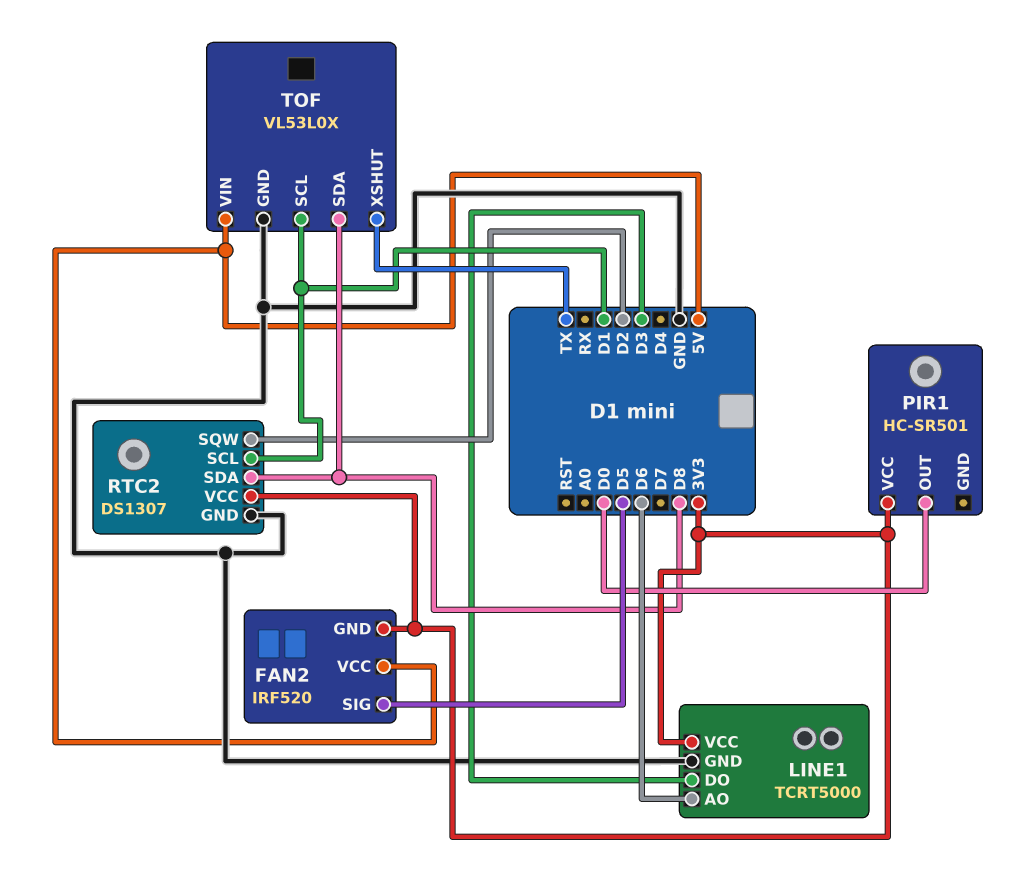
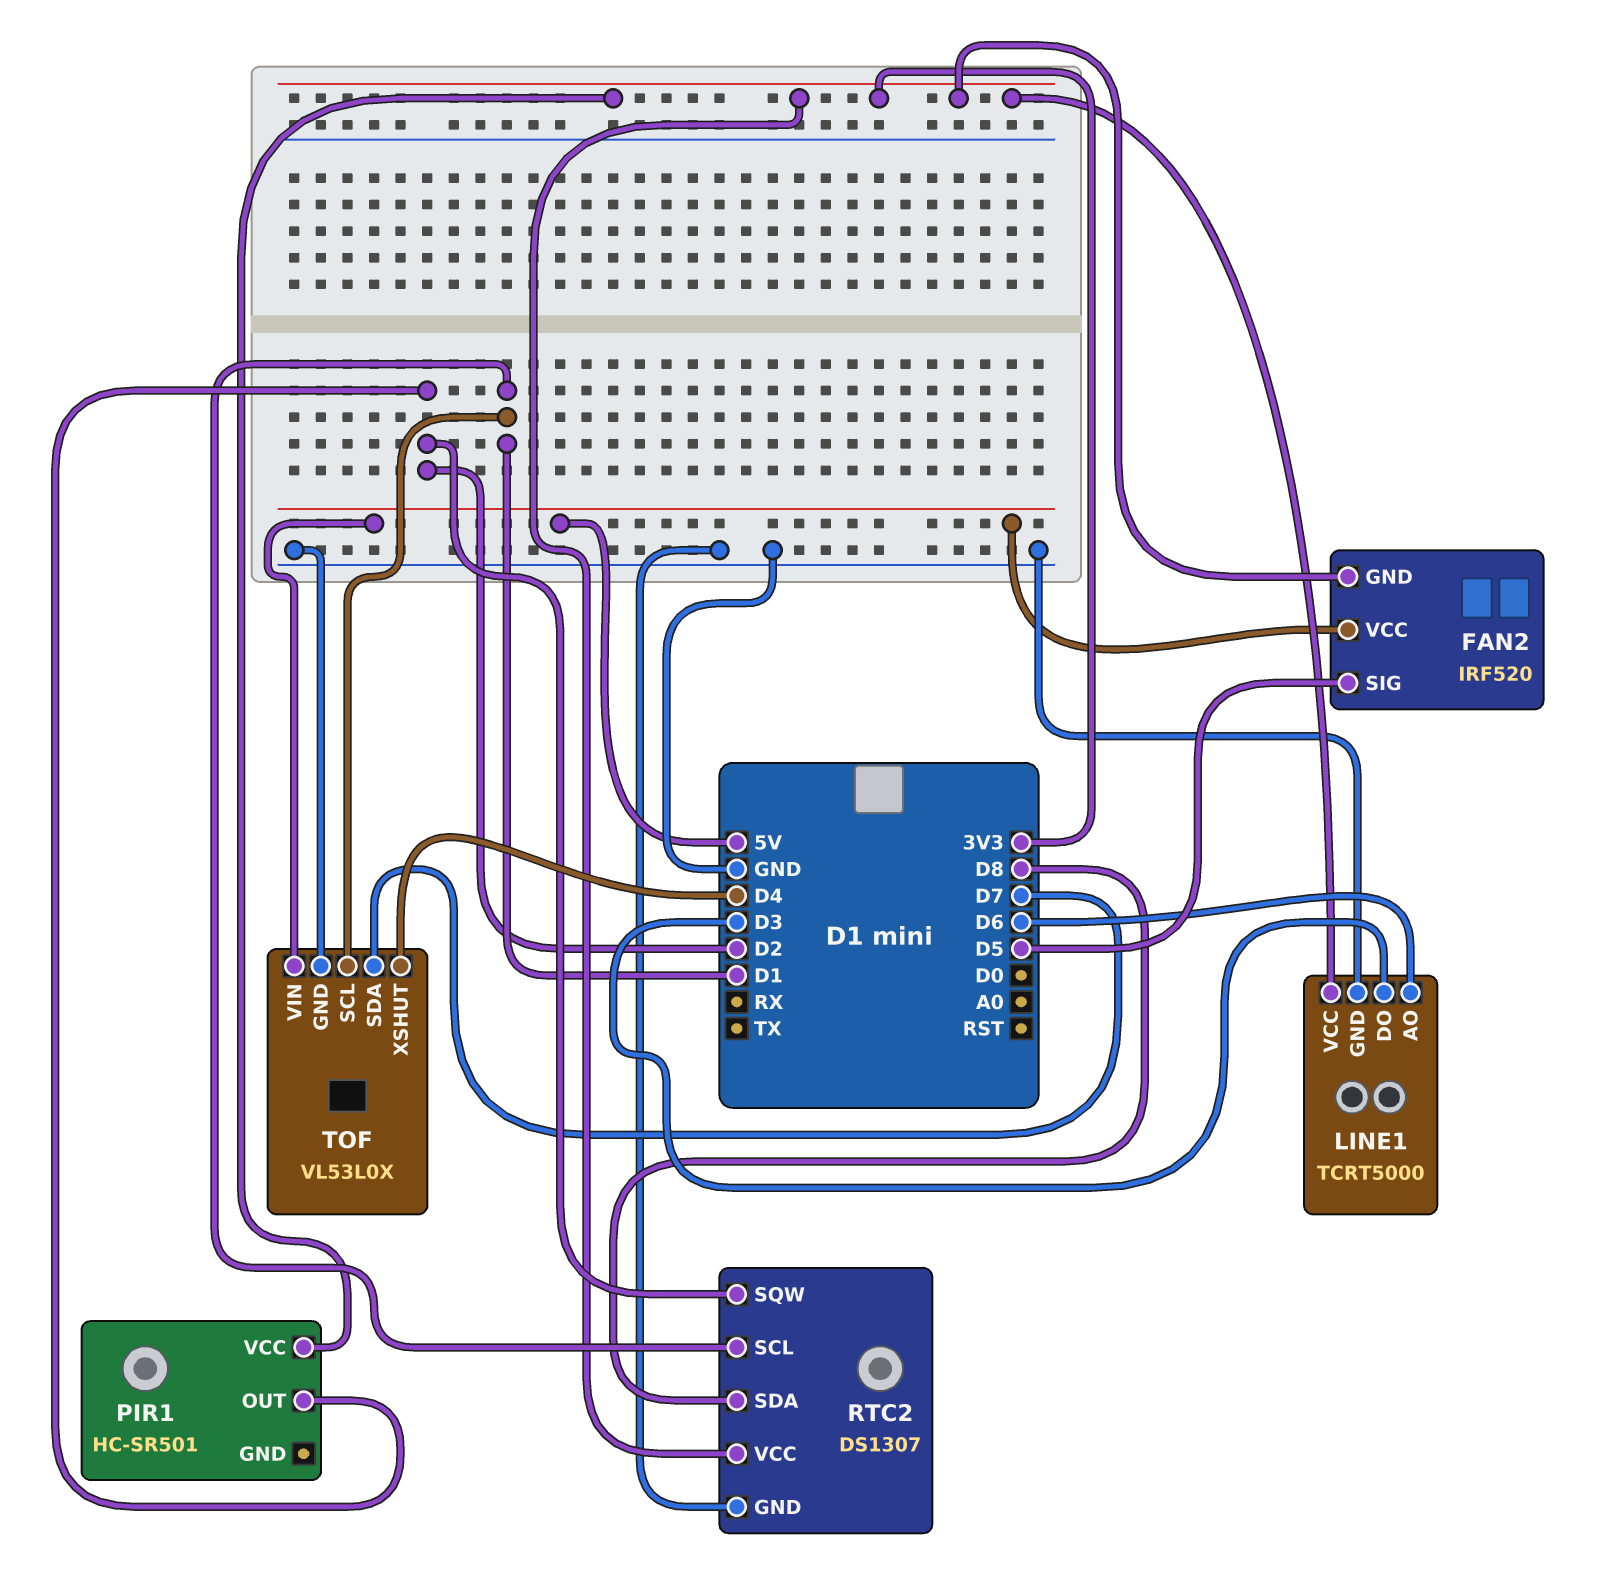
PIR1 pin OUT: D0 -> D2
TOF pin SDA: D8 -> D7
TOF pin XSHUT: TX -> D4

